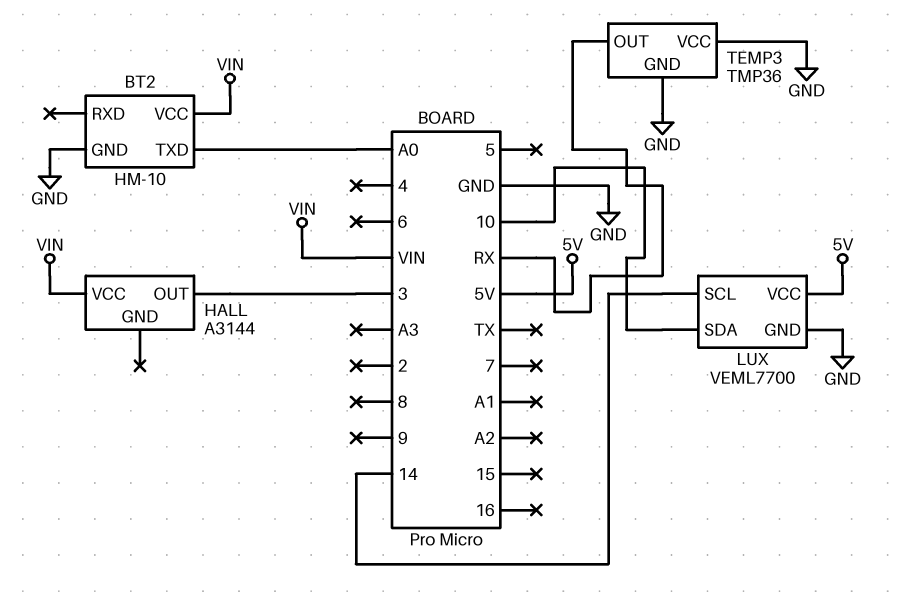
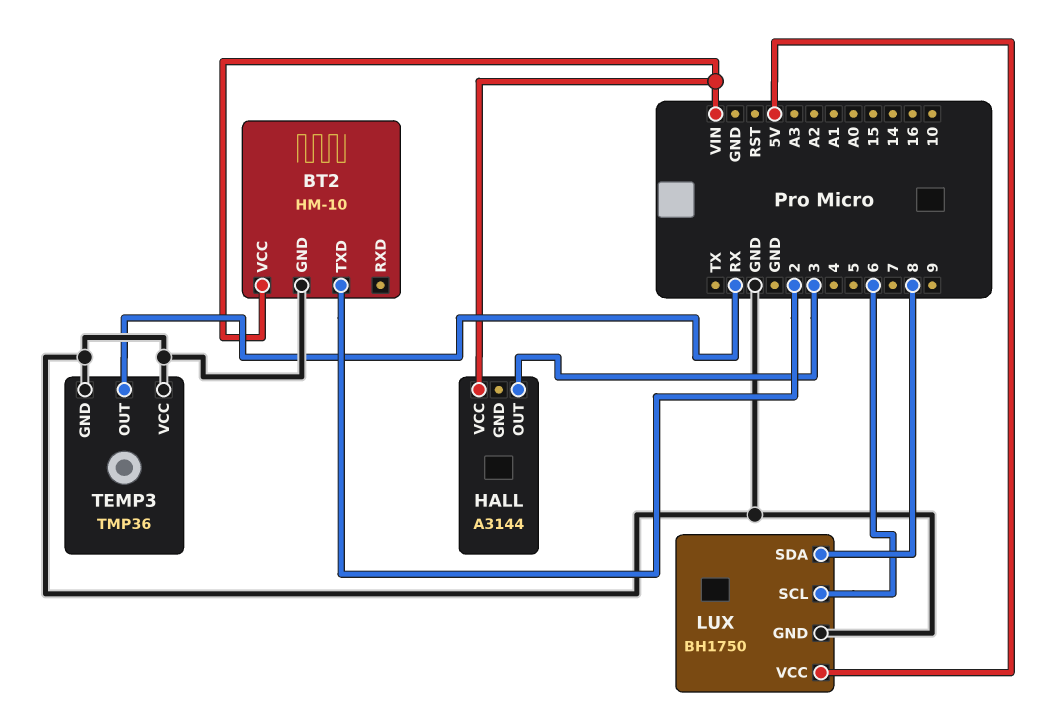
BT2 pin TXD: A0 -> 2
LUX: VEML7700 -> BH1750
LUX pin SCL: 14 -> 6
LUX pin SDA: 10 -> 8

